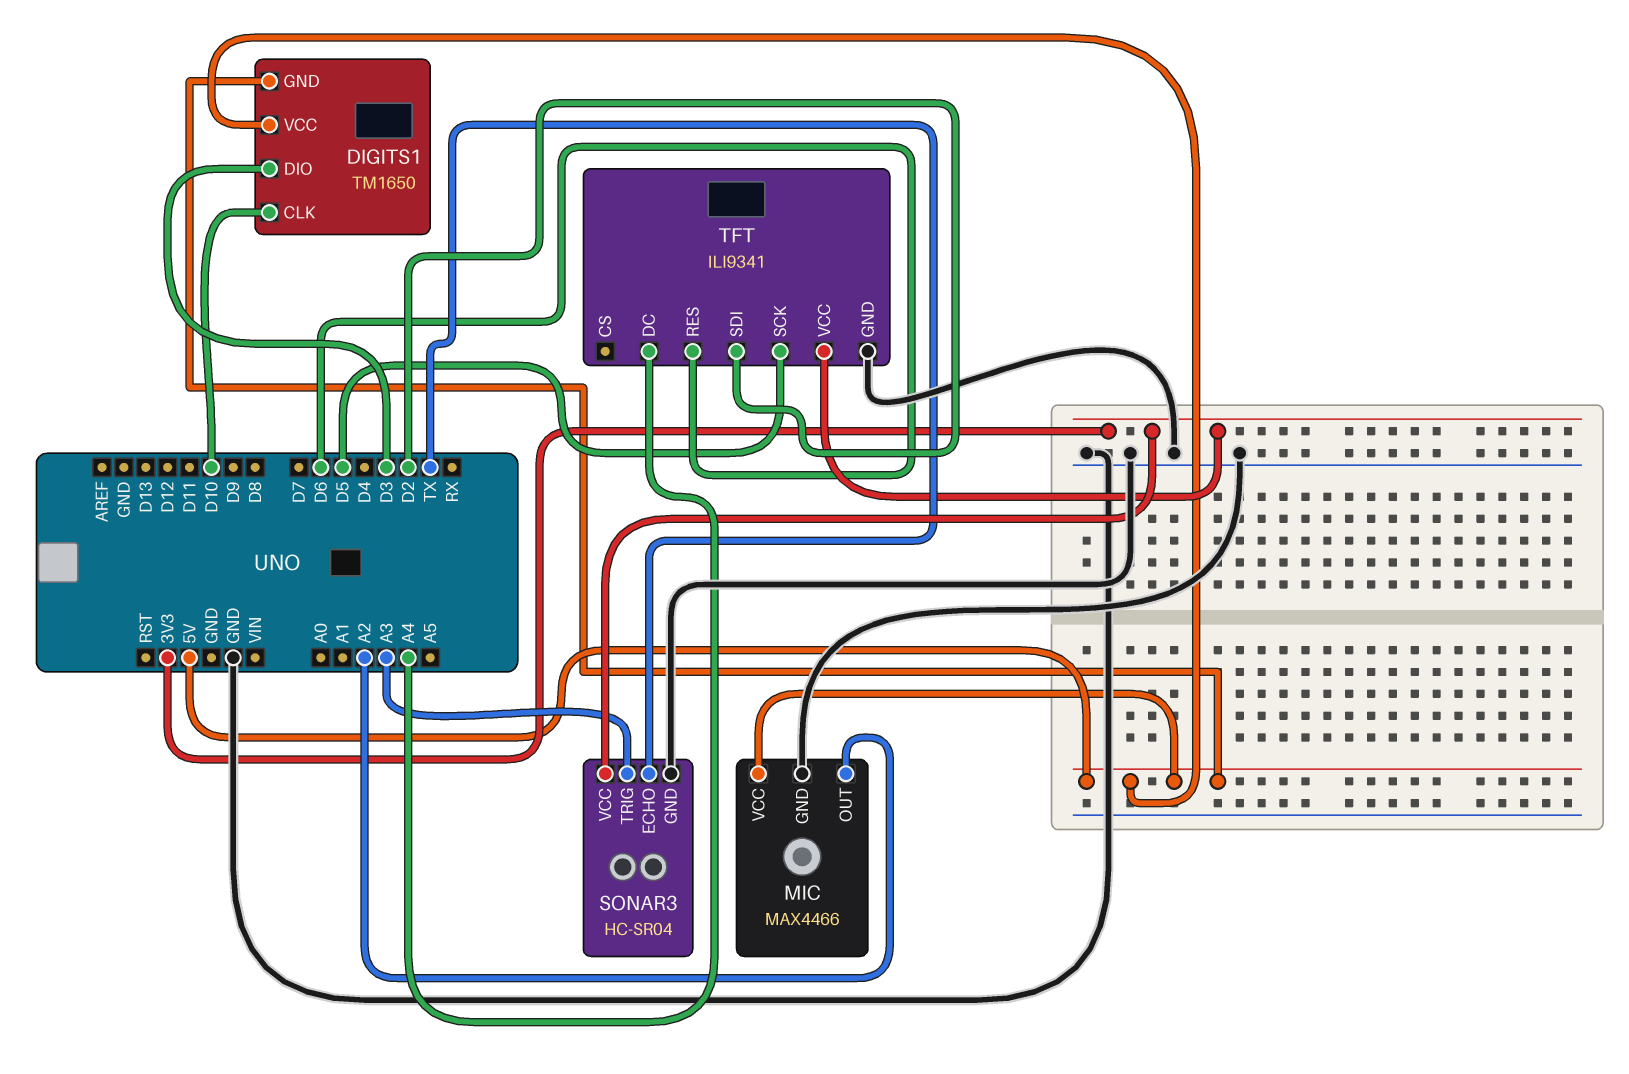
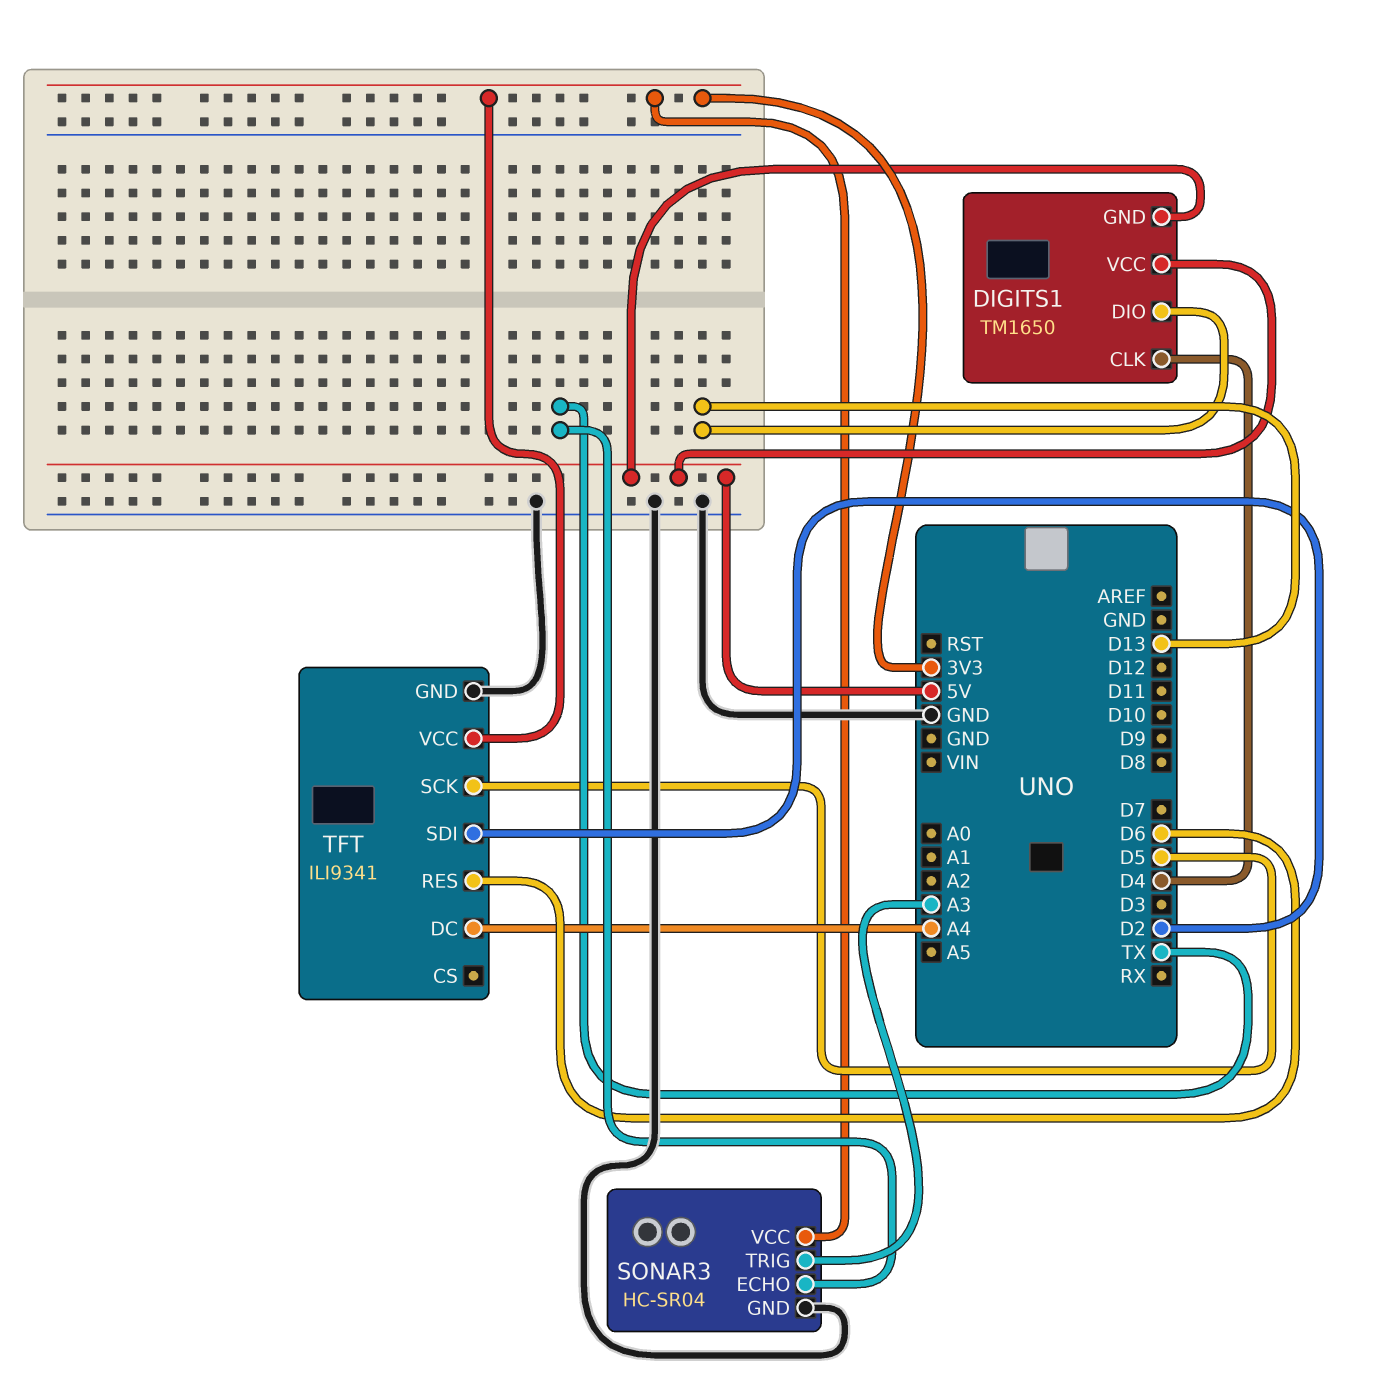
DIGITS1 pin CLK: D10 -> D4
DIGITS1 pin DIO: D3 -> D13
MIC: MAX4466 -> none
MIC pin GND: GND -> none
MIC pin OUT: A2 -> none
MIC pin VCC: 5V -> none

